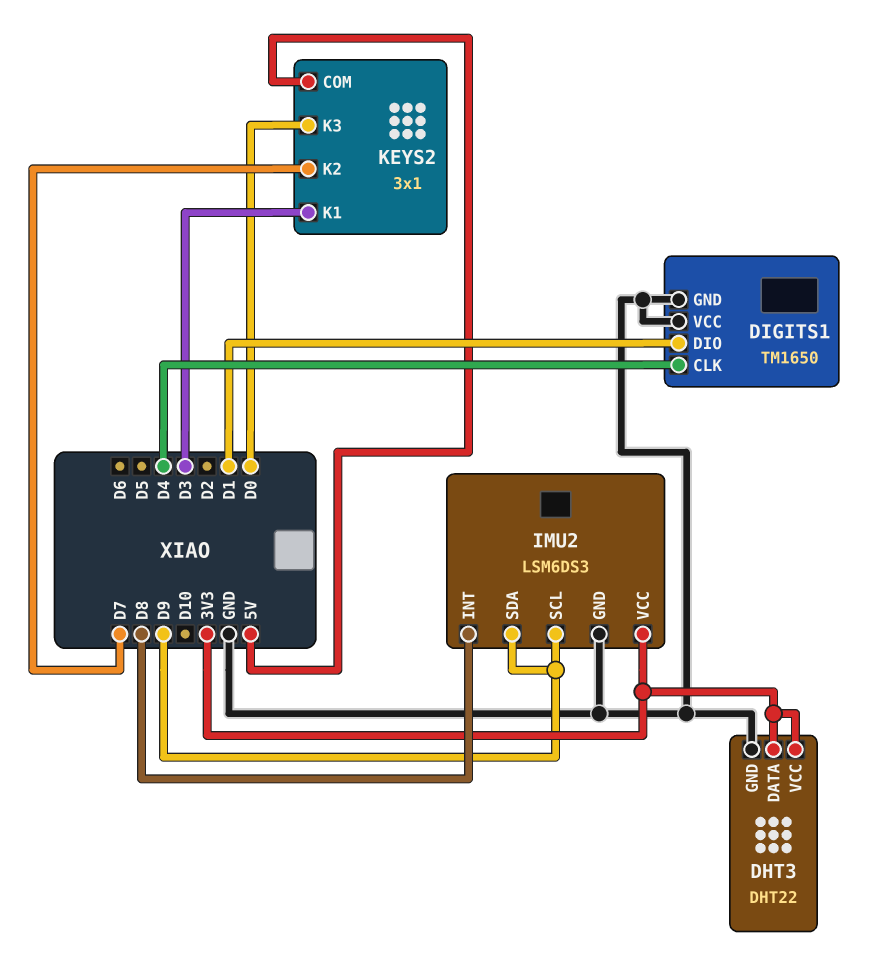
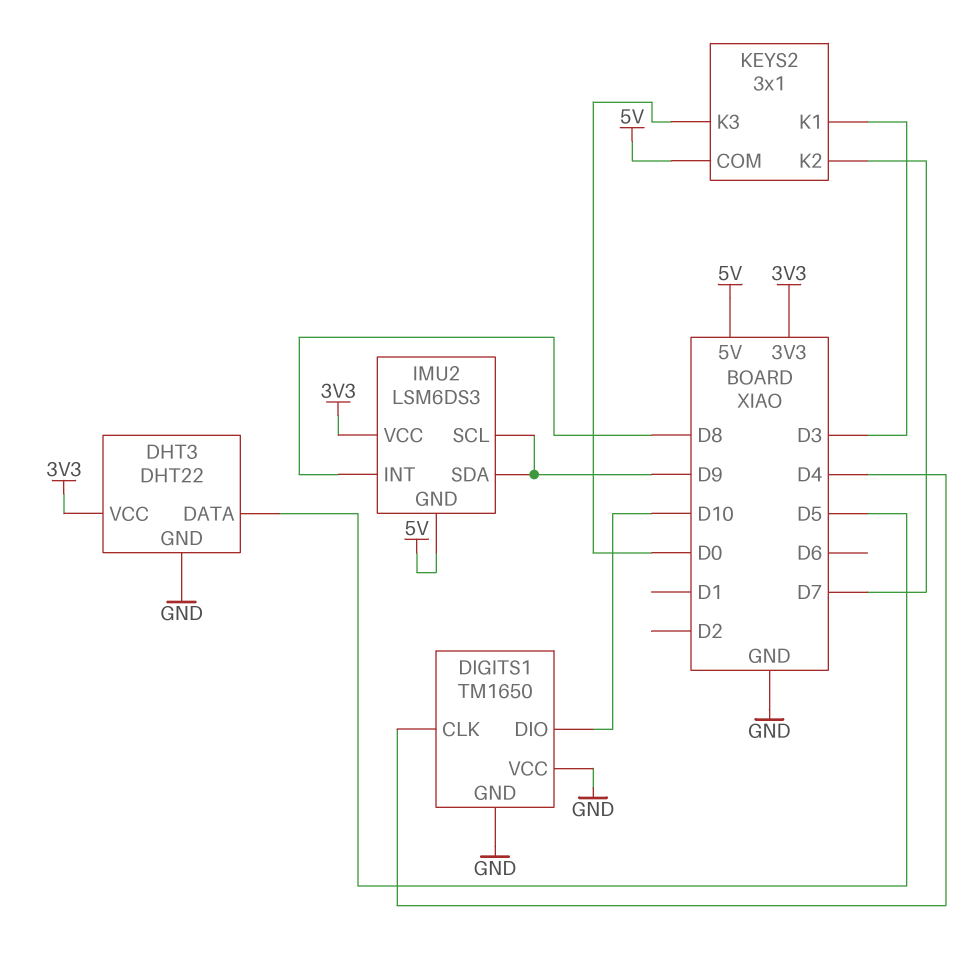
DHT3 pin DATA: 3V3 -> D5
DIGITS1 pin DIO: D1 -> D10
IMU2 pin GND: GND -> 5V

